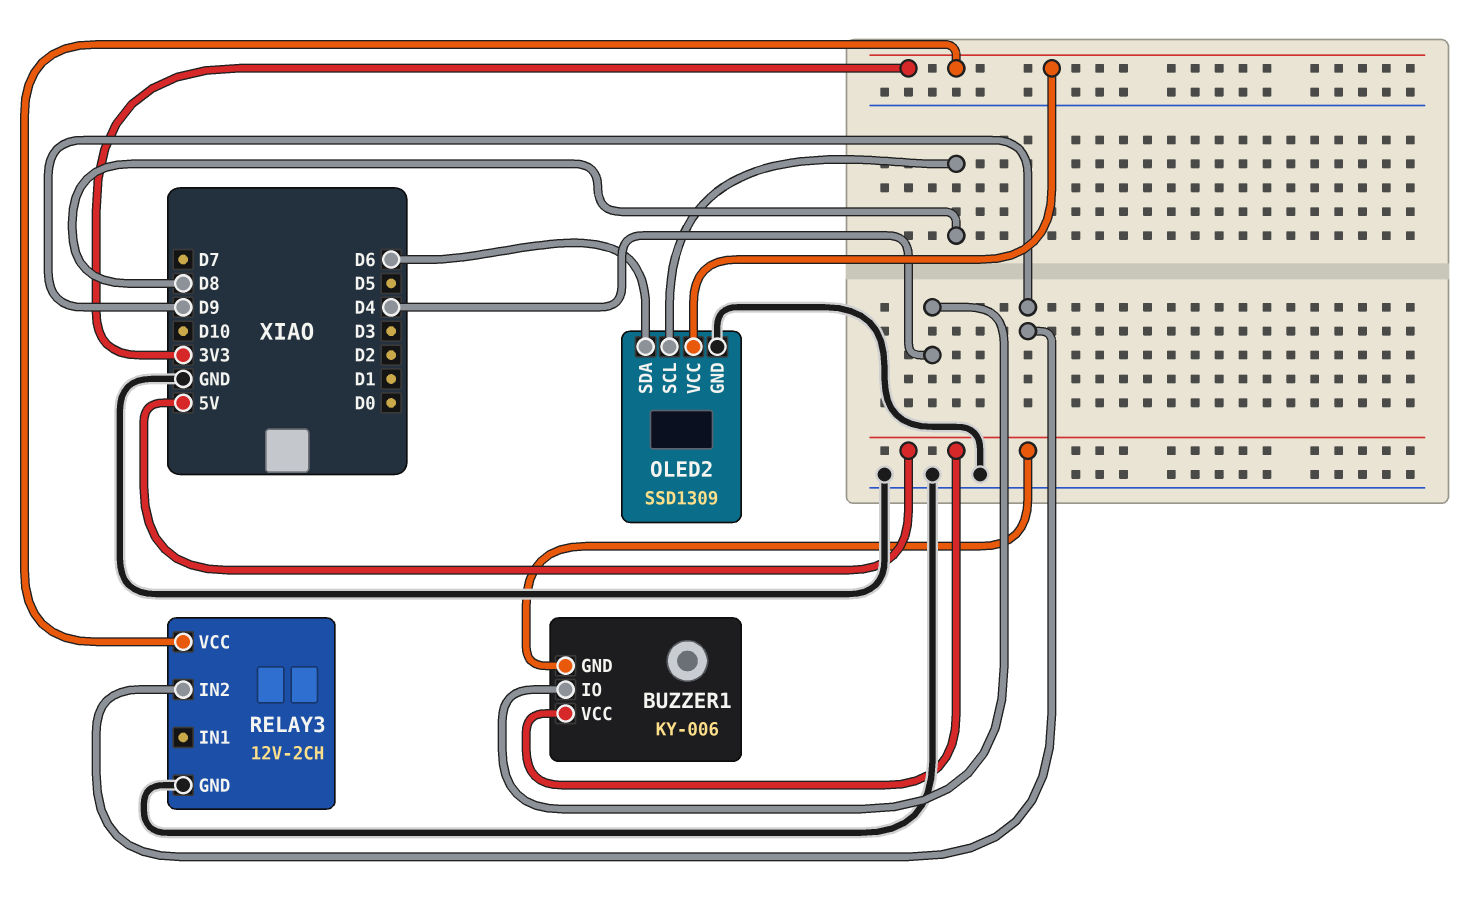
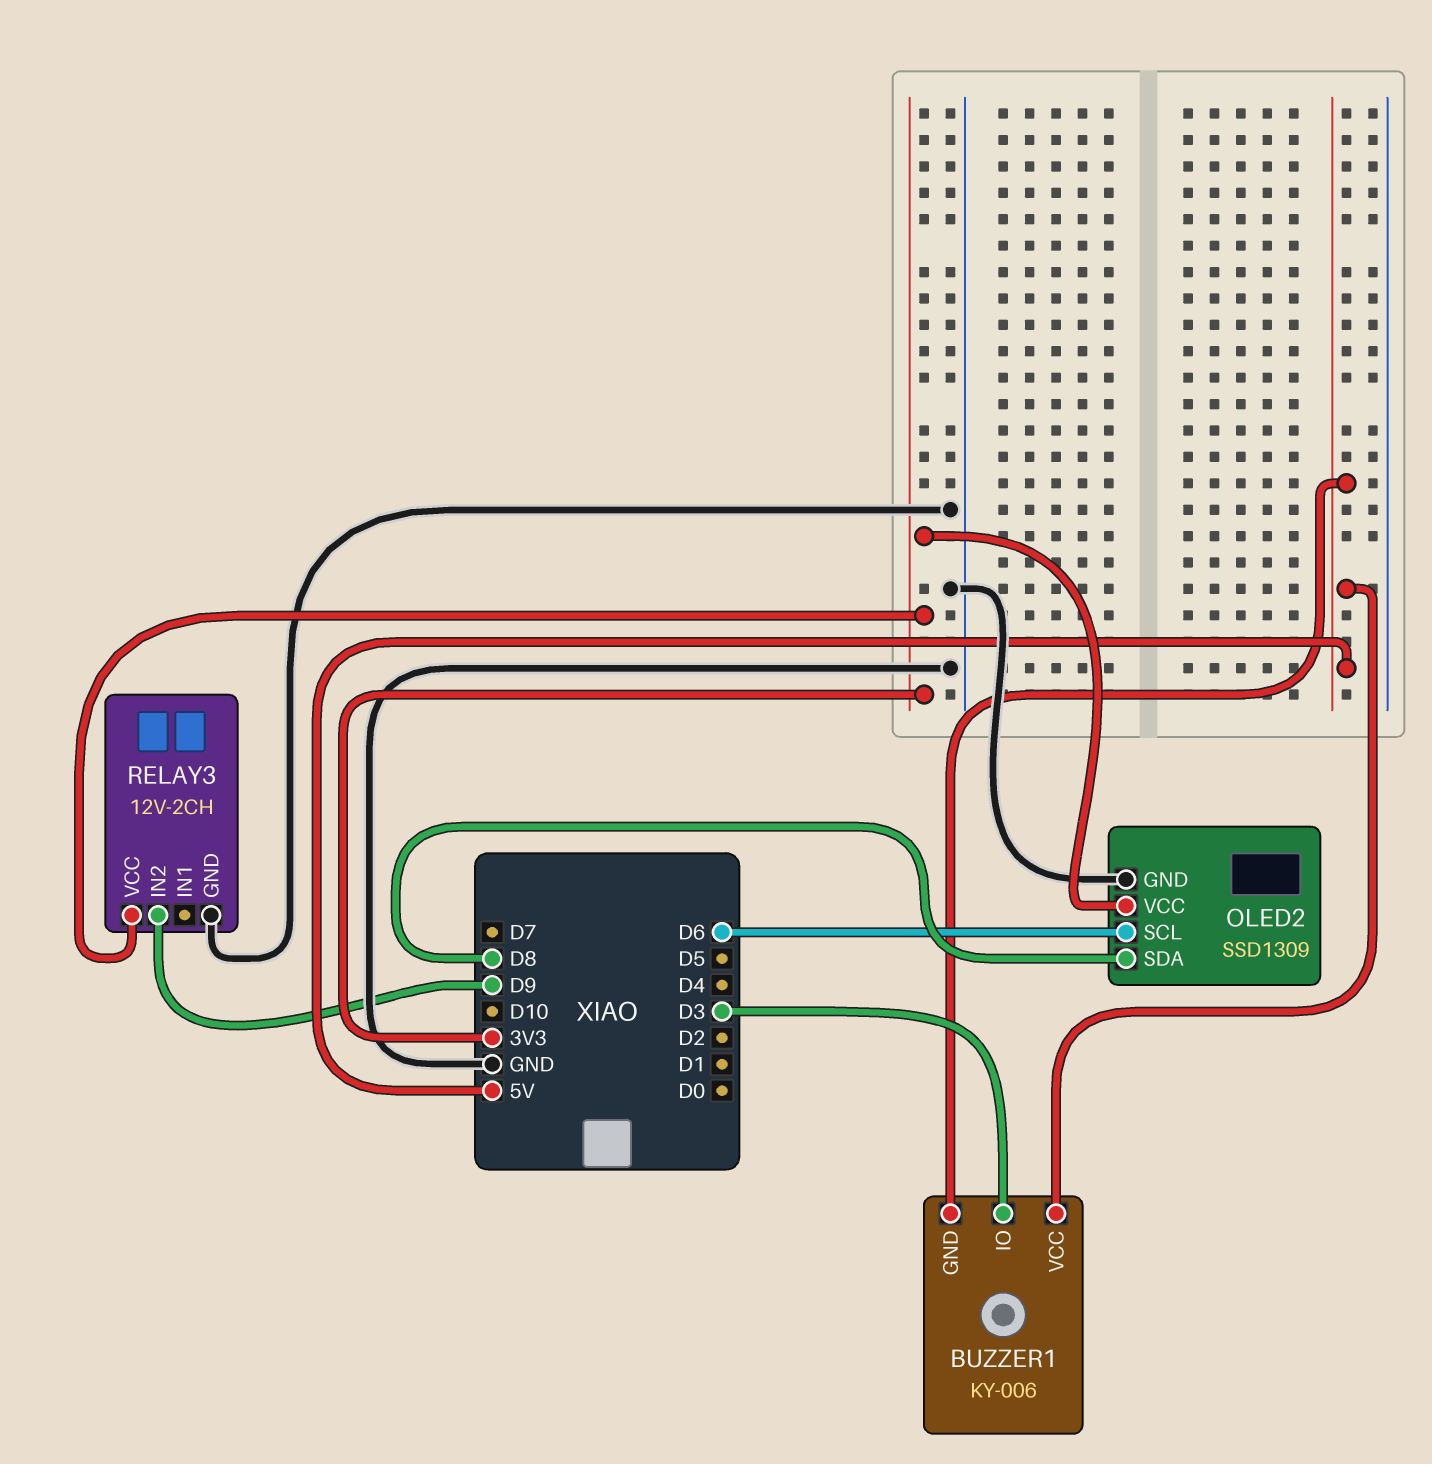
BUZZER1 pin IO: D4 -> D3
OLED2 pin SCL: D8 -> D6
OLED2 pin SDA: D6 -> D8

